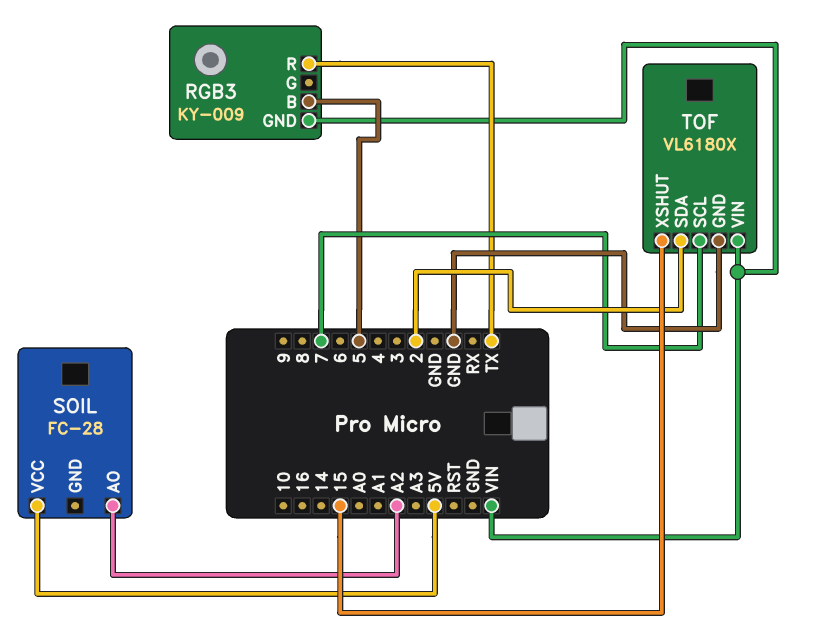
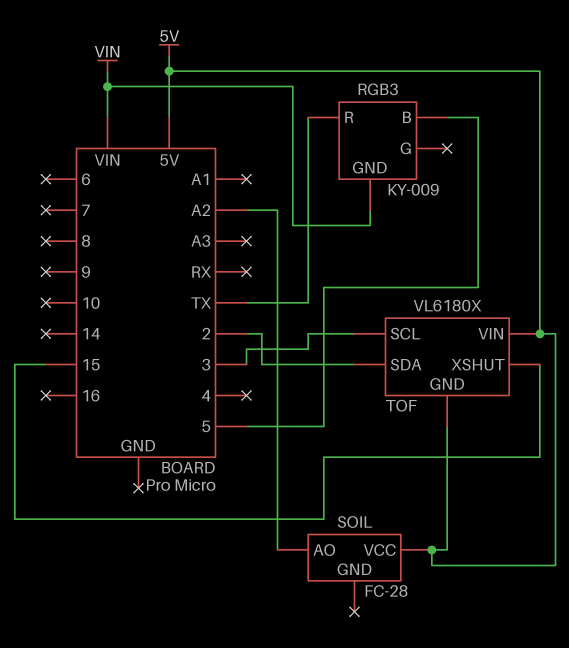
TOF pin GND: GND -> 5V
TOF pin SCL: 7 -> 3
TOF pin VIN: VIN -> 5V

